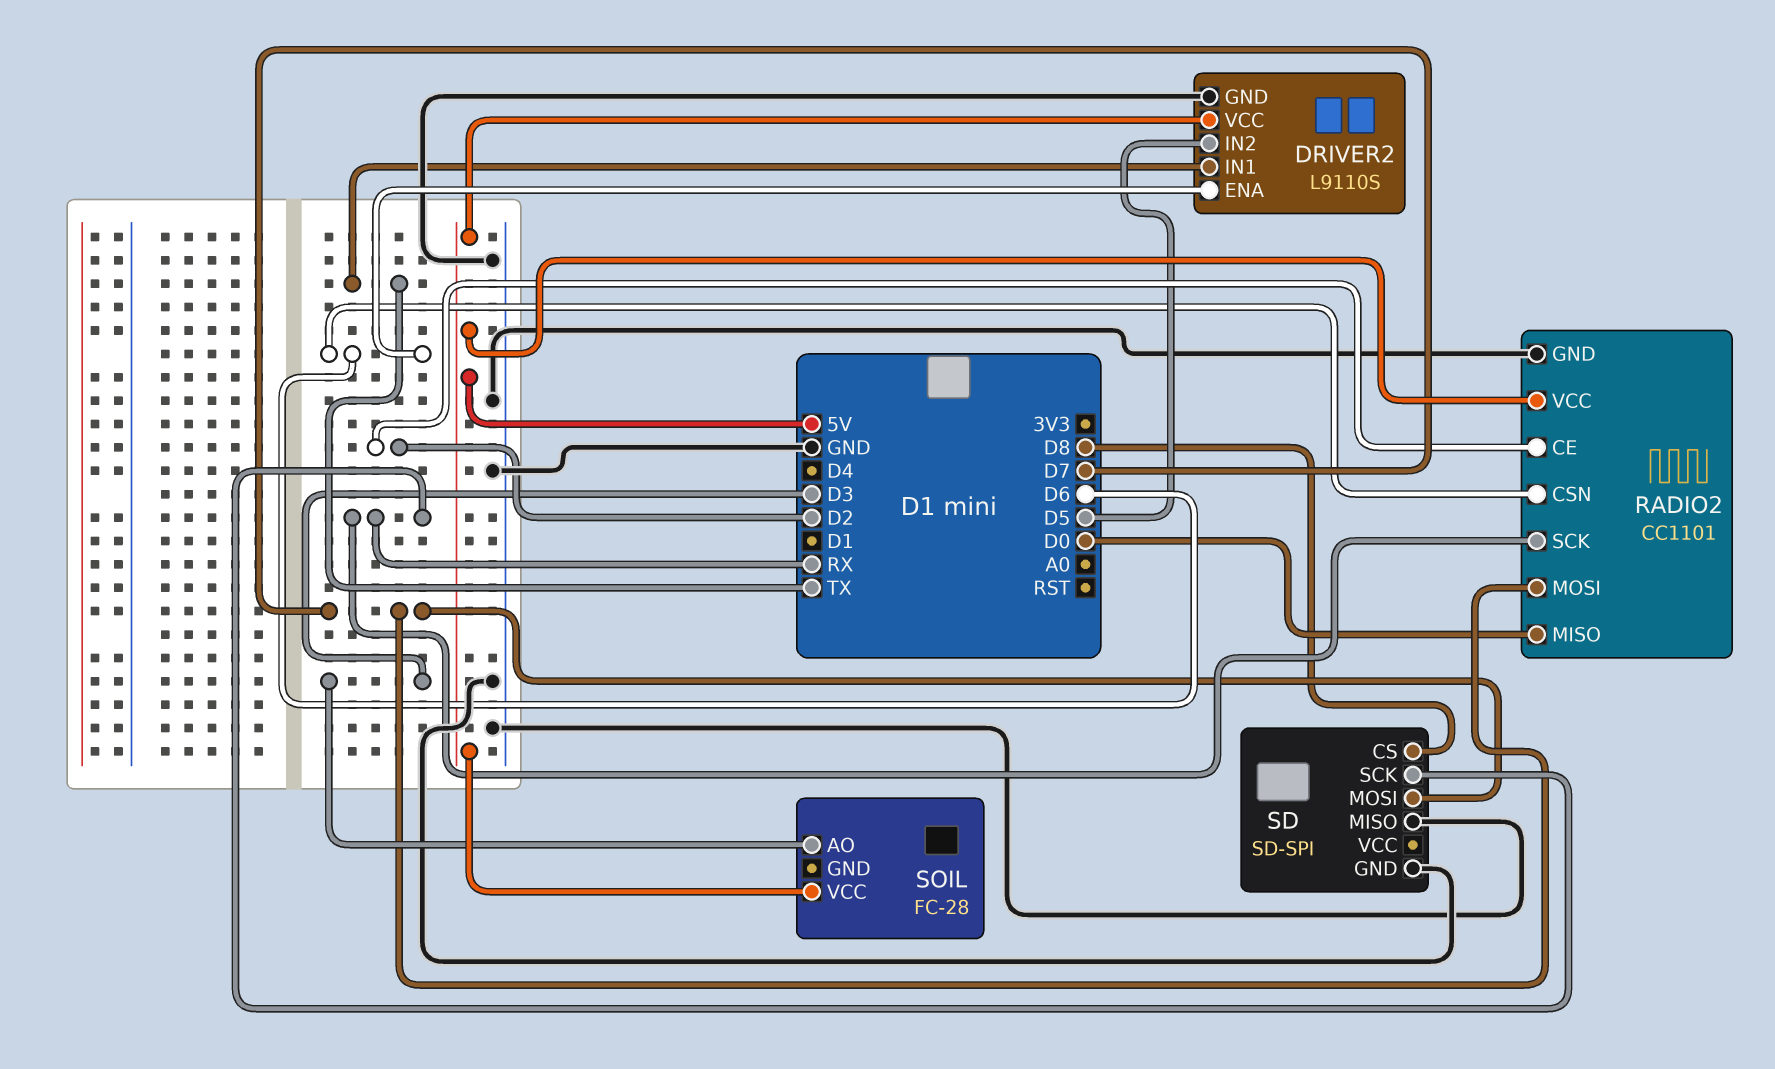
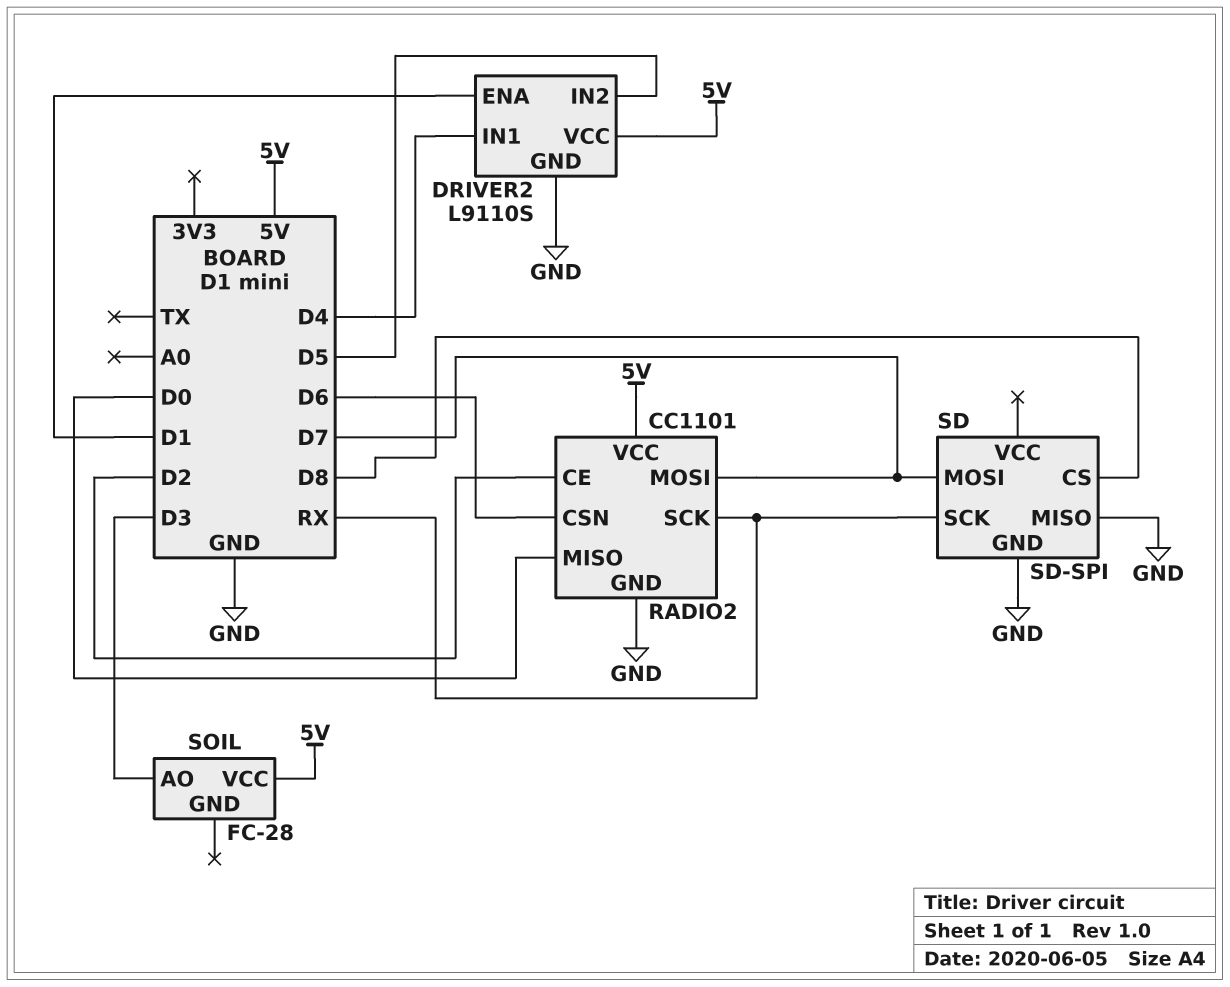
DRIVER2 pin ENA: D6 -> D1
DRIVER2 pin IN1: TX -> D4

